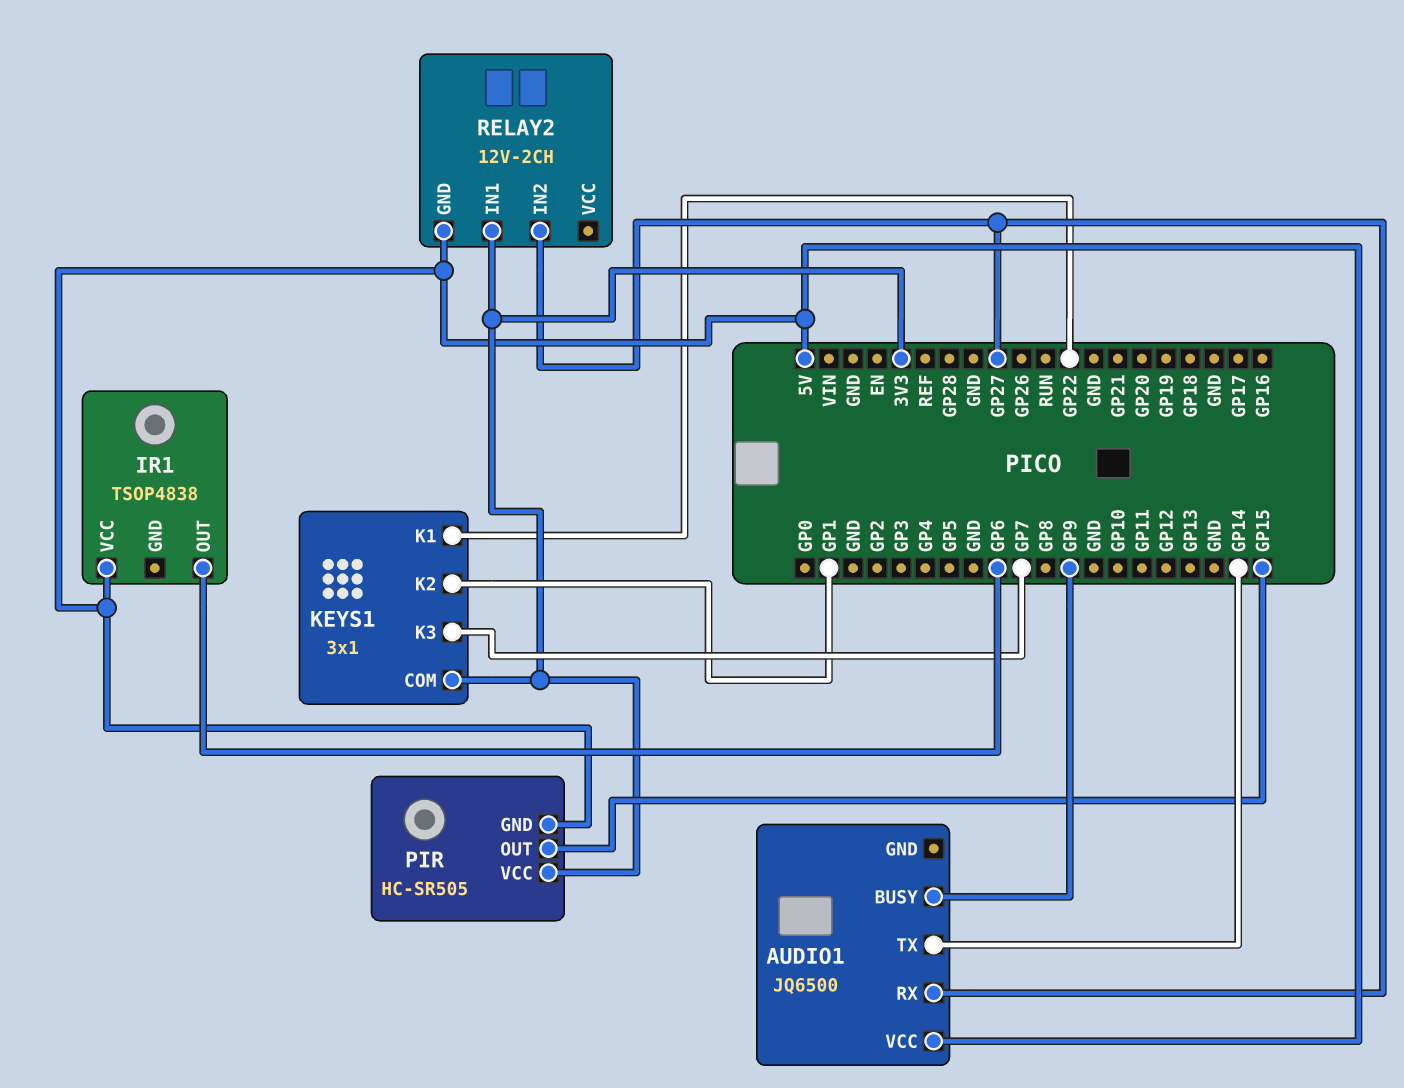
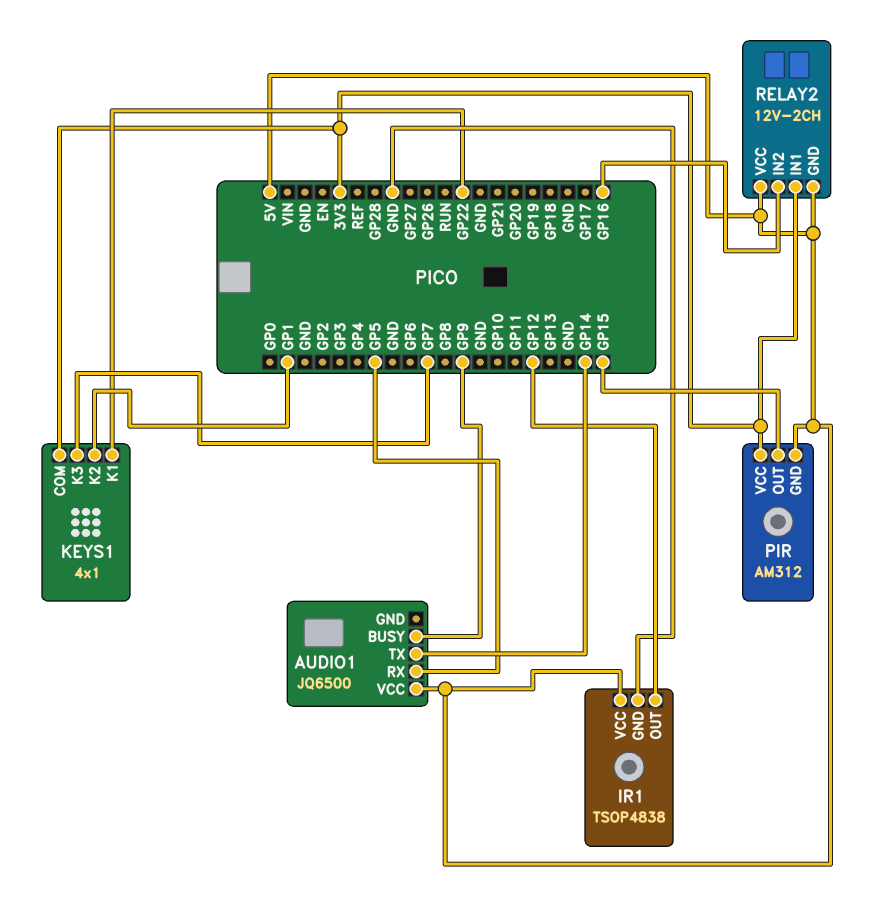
AUDIO1 pin RX: GP27 -> GP5
IR1 pin GND: none -> GND
IR1 pin OUT: GP6 -> GP12
KEYS1: 3x1 -> 4x1
PIR: HC-SR505 -> AM312
RELAY2 pin IN2: GP27 -> GP16
RELAY2 pin VCC: none -> 5V

